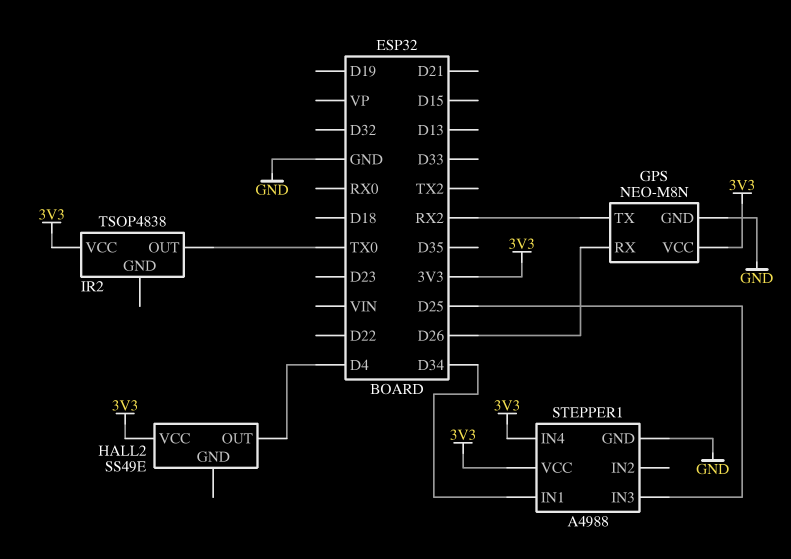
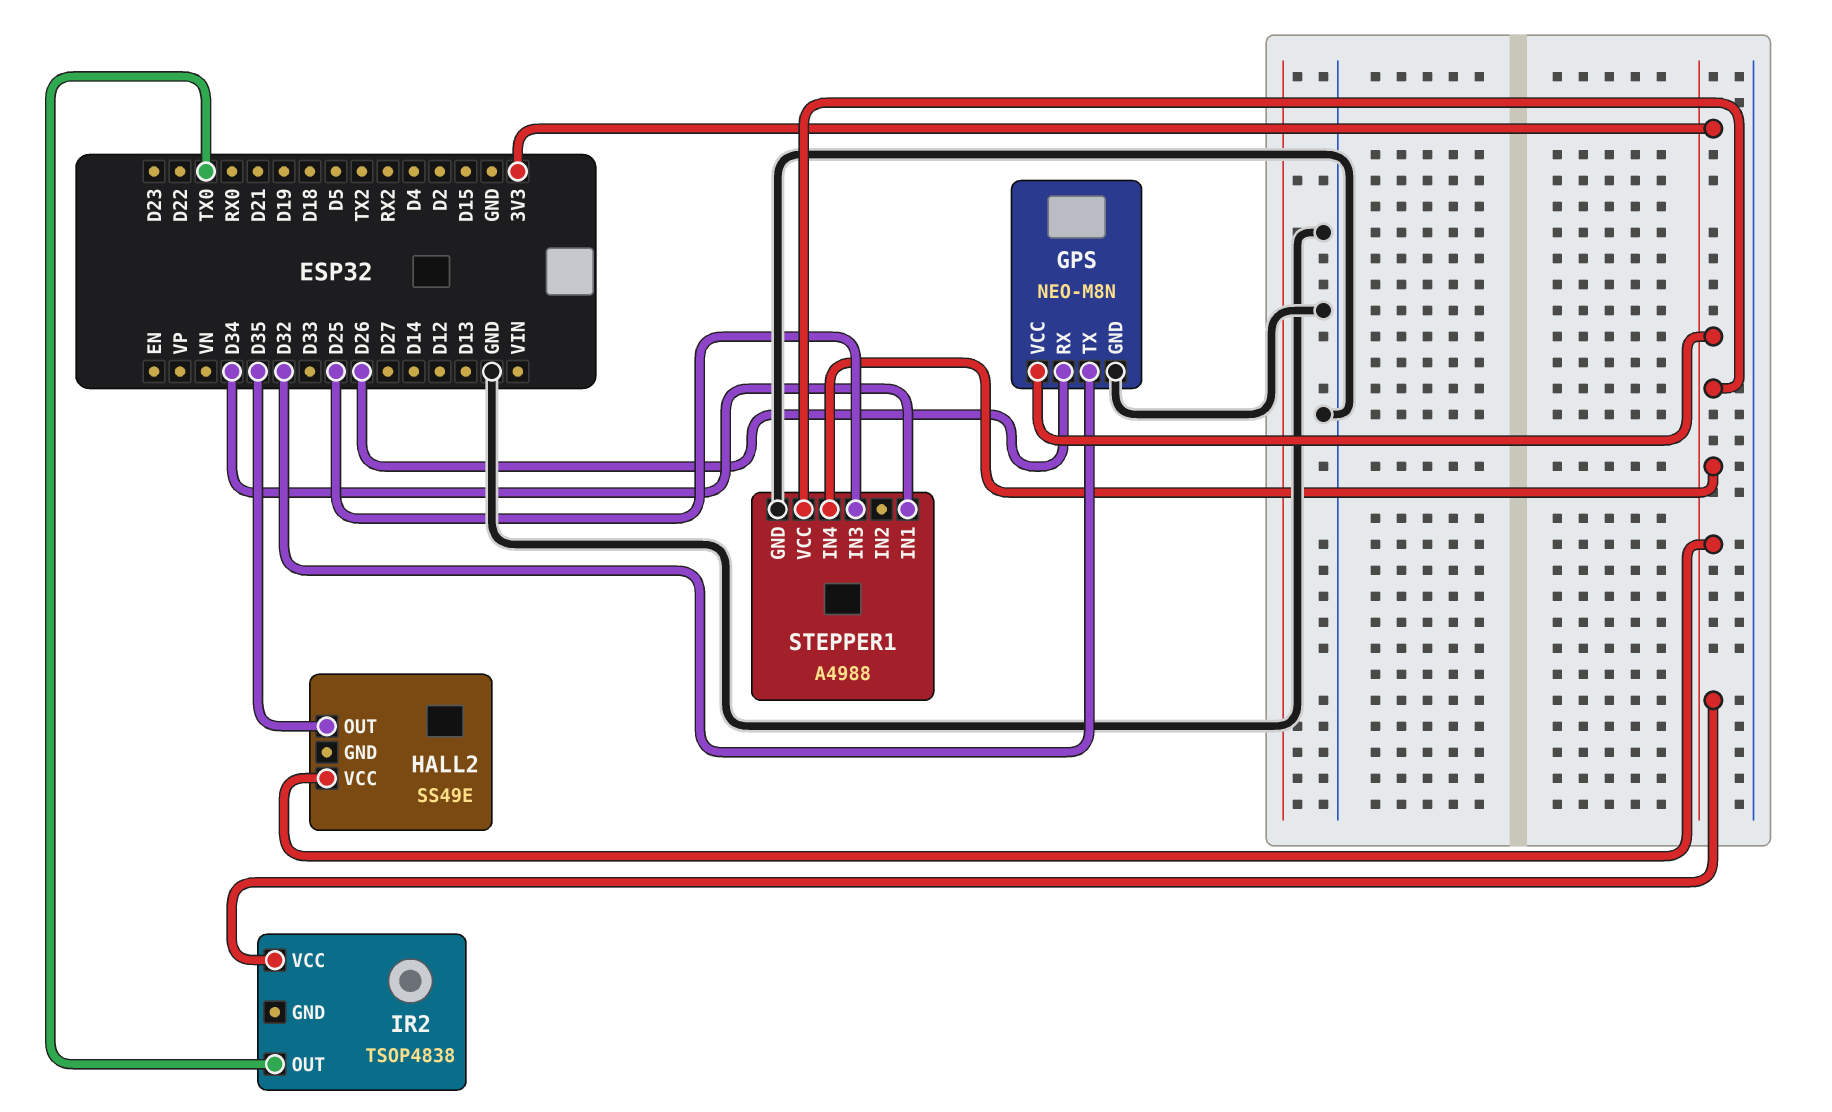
GPS pin TX: RX2 -> D32
HALL2 pin OUT: D4 -> D35

